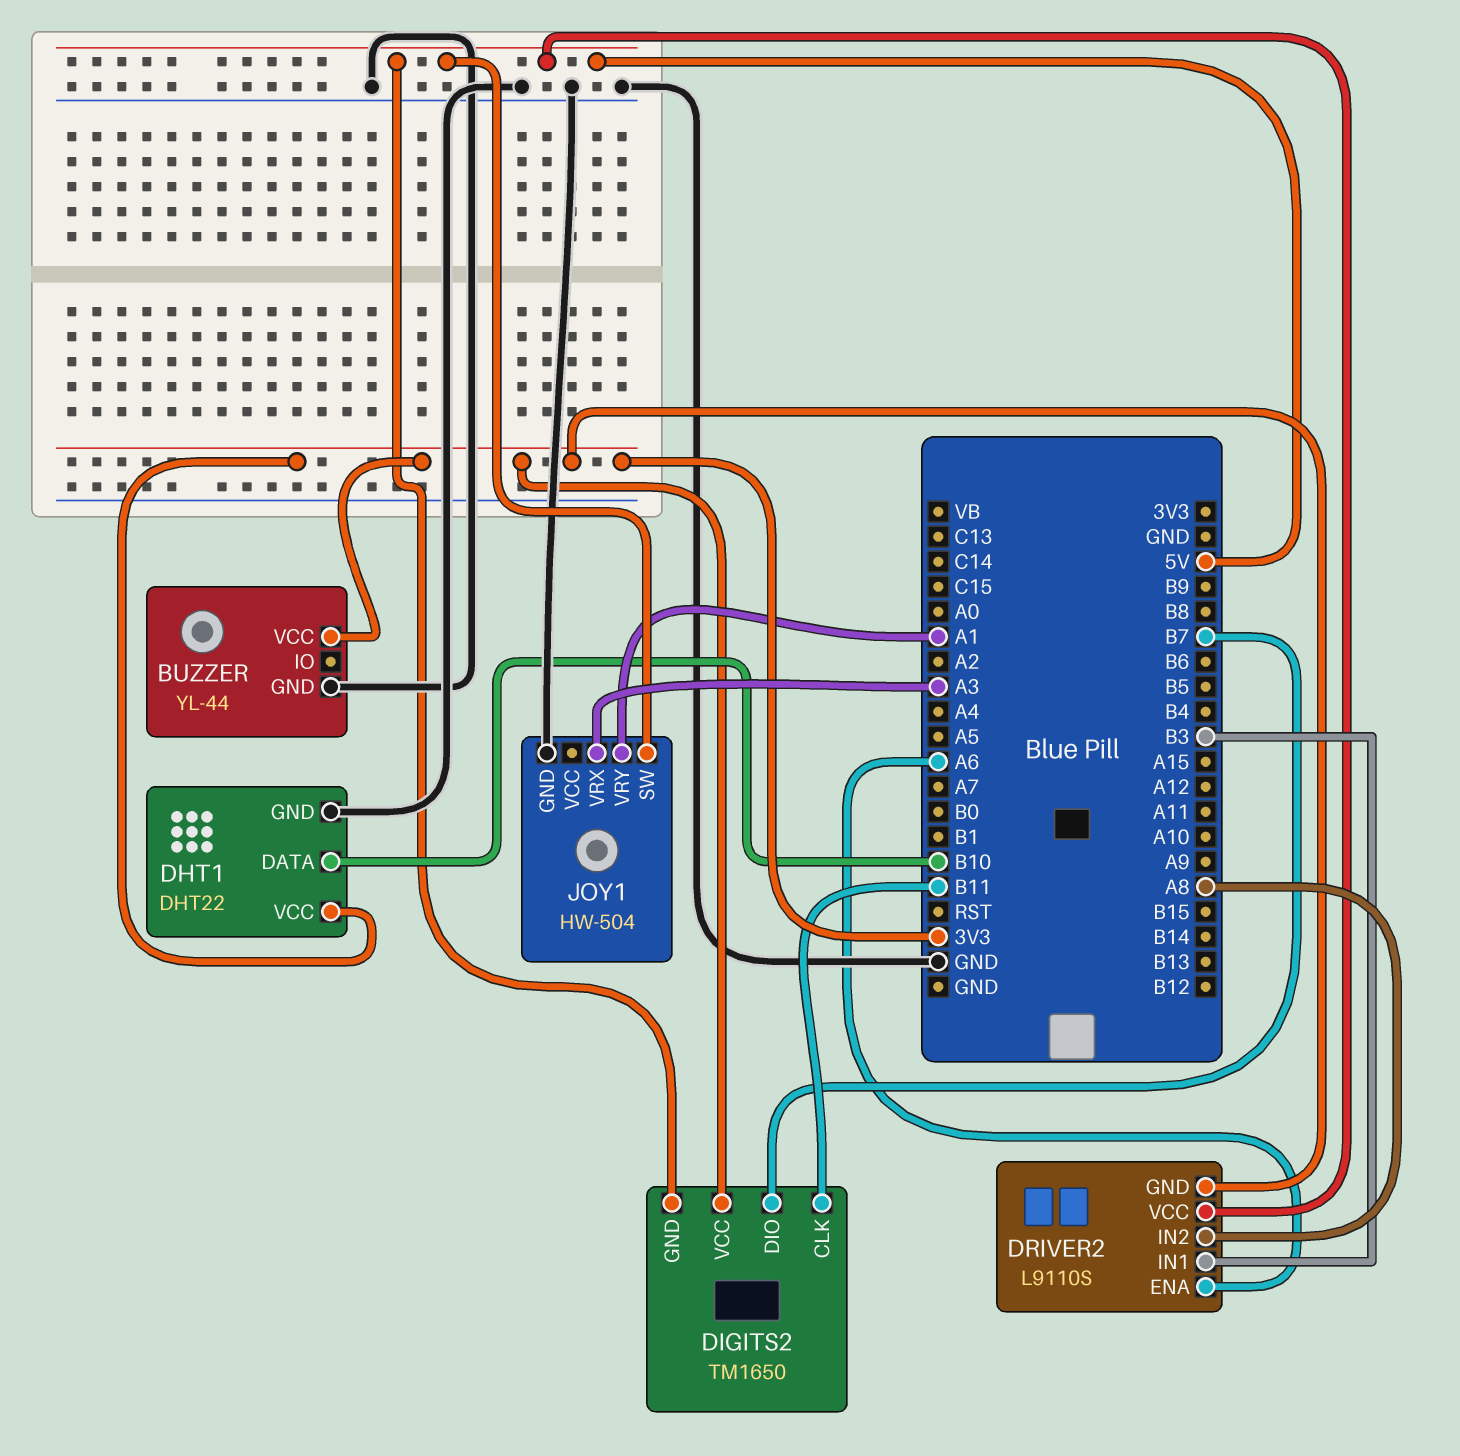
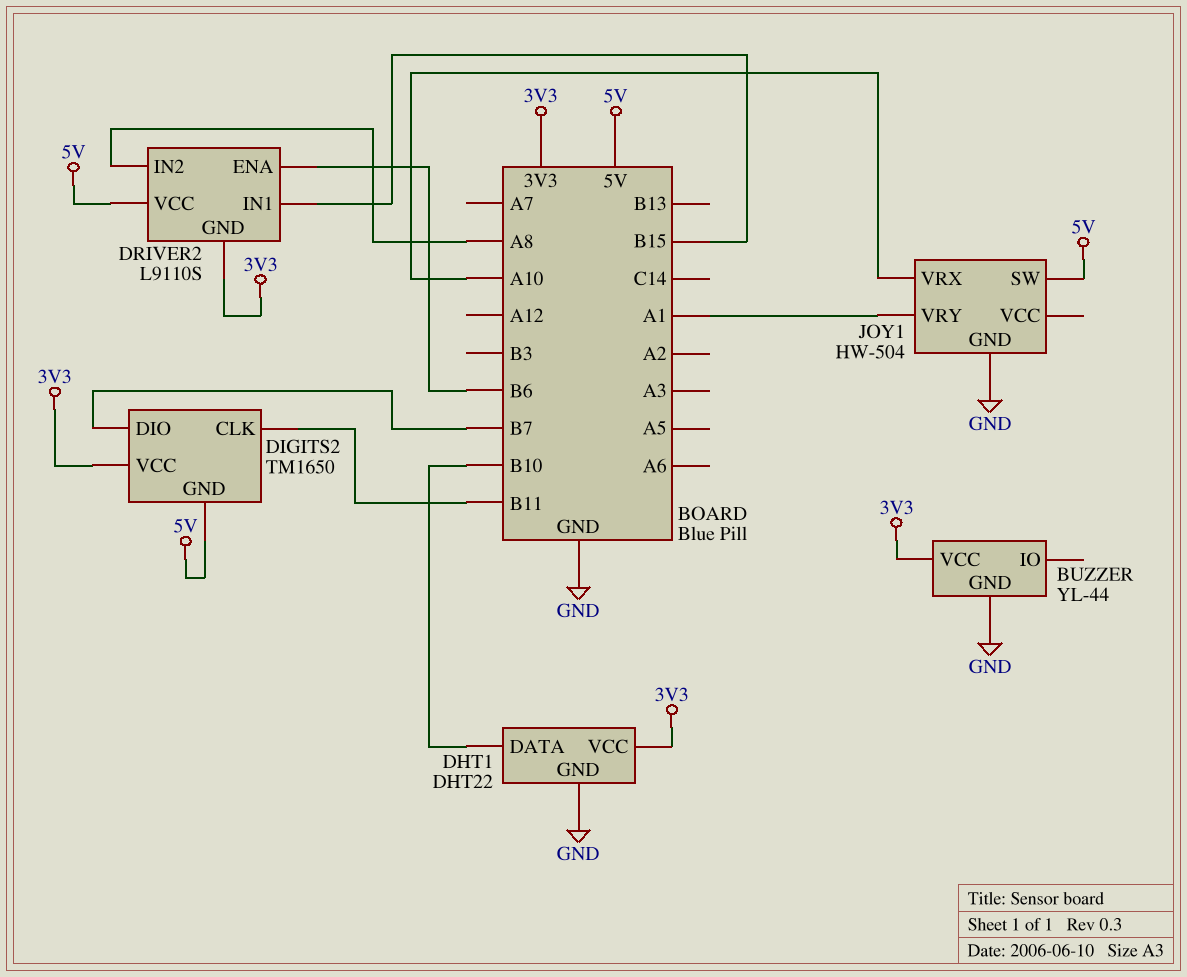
DRIVER2 pin ENA: A6 -> B6
DRIVER2 pin IN1: B3 -> B15
JOY1 pin VRX: A3 -> A10

